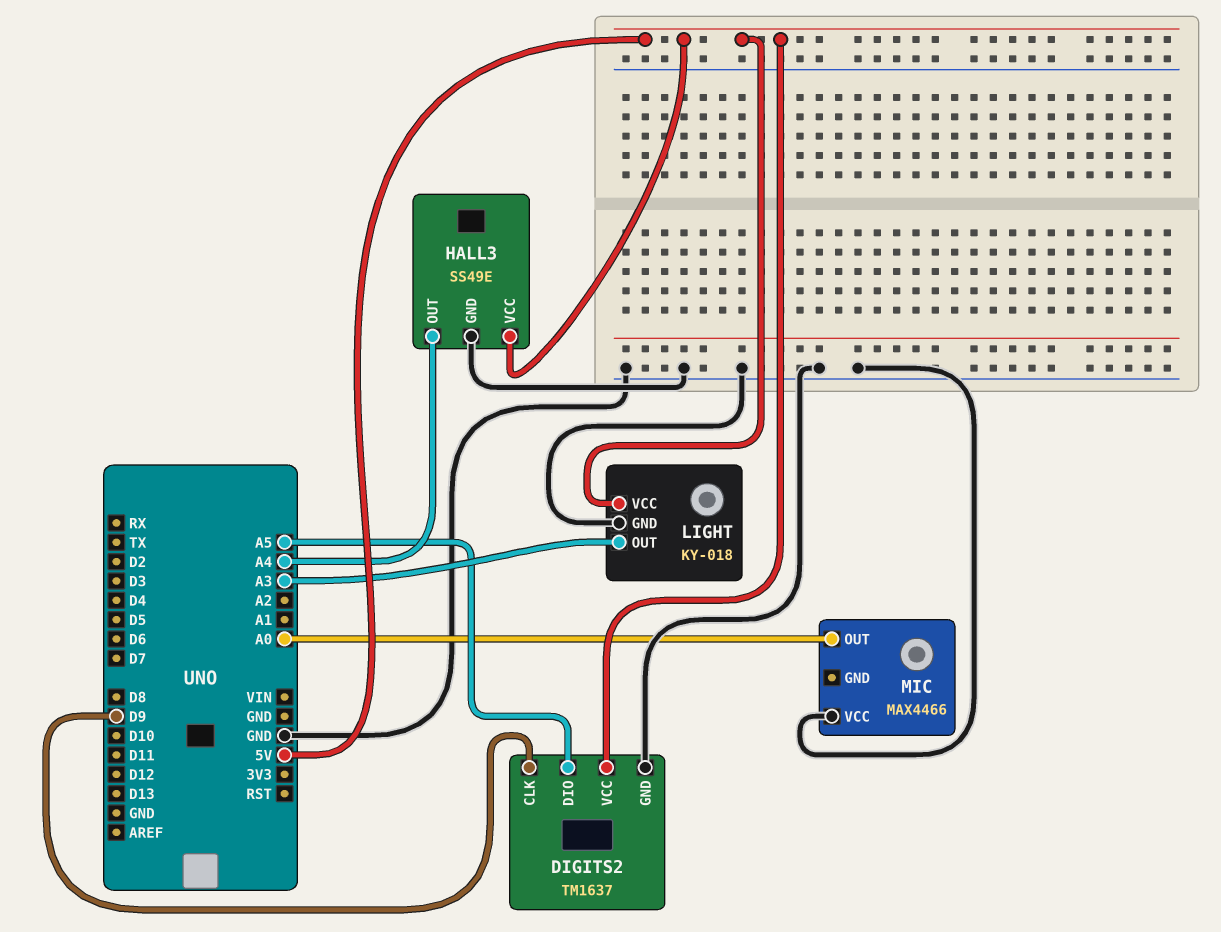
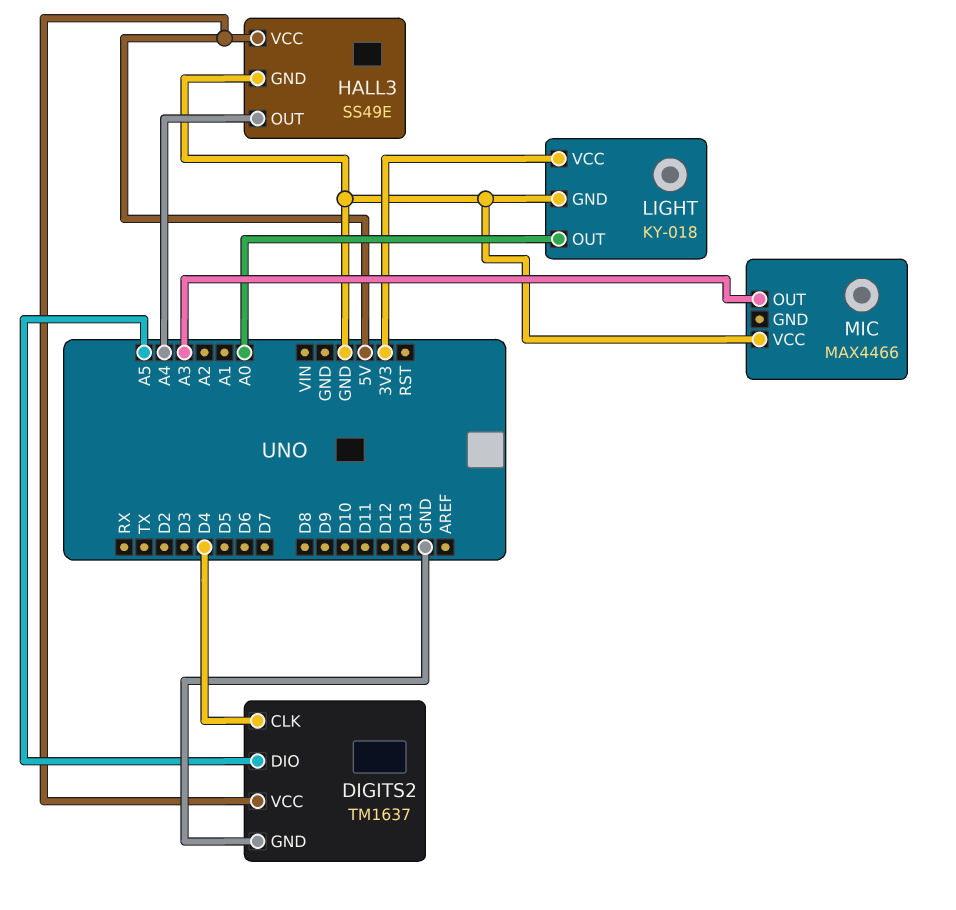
DIGITS2 pin CLK: D9 -> D4
LIGHT pin OUT: A3 -> A0
LIGHT pin VCC: 5V -> 3V3
MIC pin OUT: A0 -> A3

